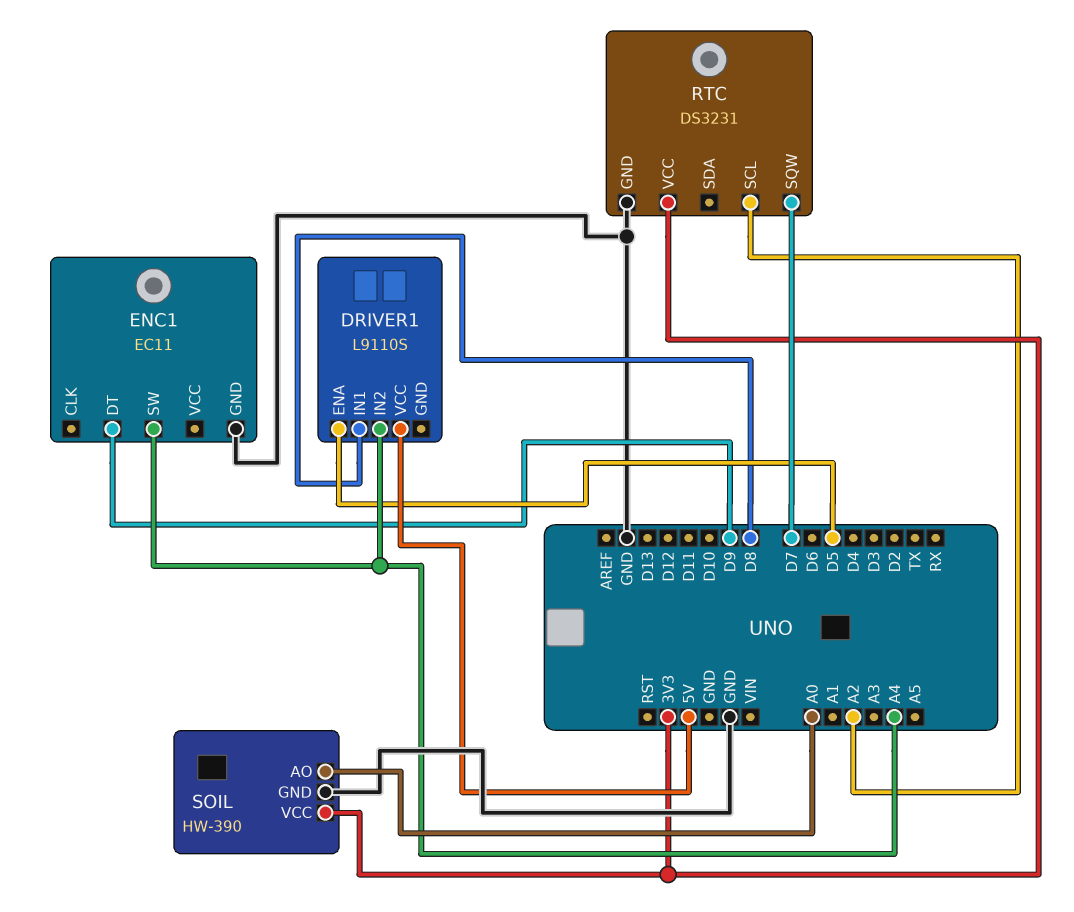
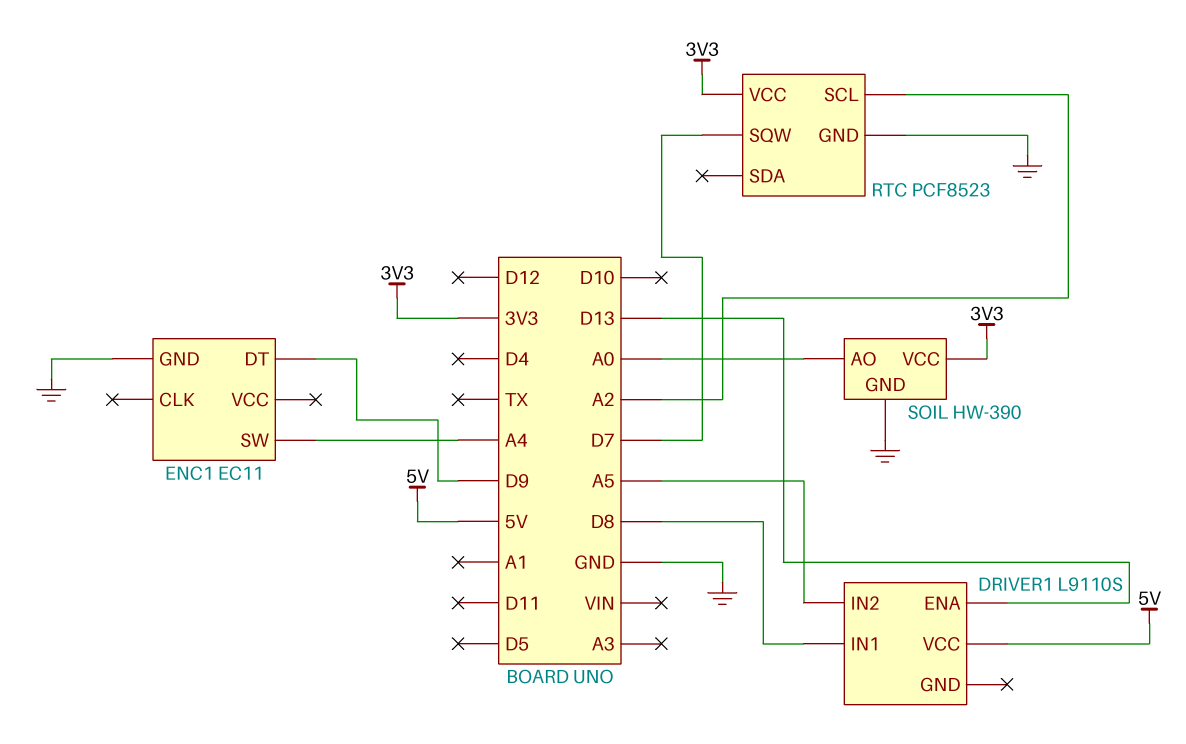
DRIVER1 pin ENA: D5 -> D13
DRIVER1 pin IN2: A4 -> A5
RTC: DS3231 -> PCF8523

